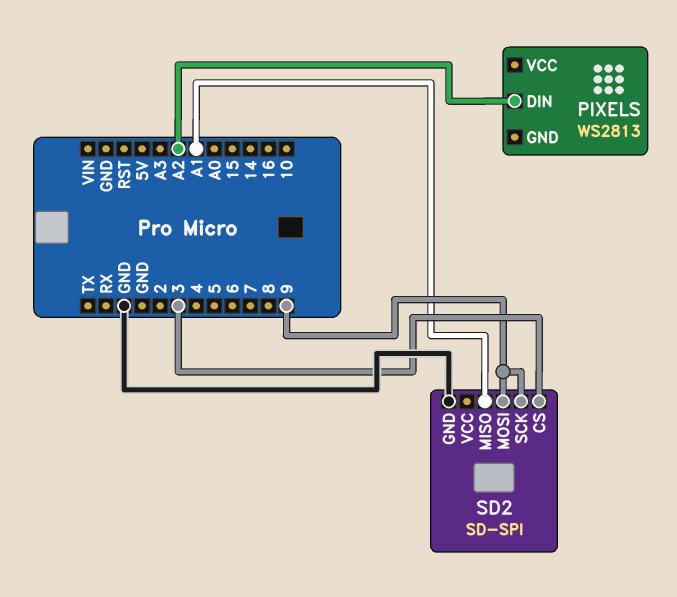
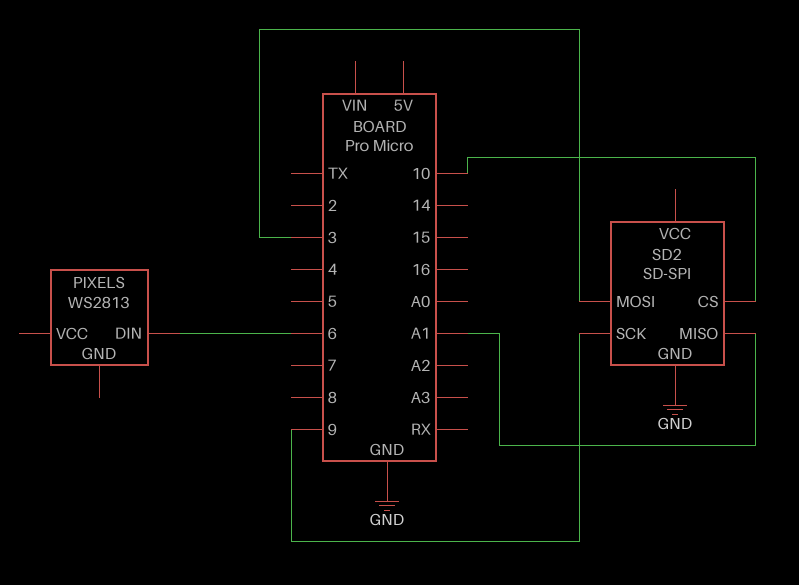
PIXELS pin DIN: A2 -> 6
SD2 pin CS: 3 -> 10
SD2 pin MOSI: 9 -> 3

